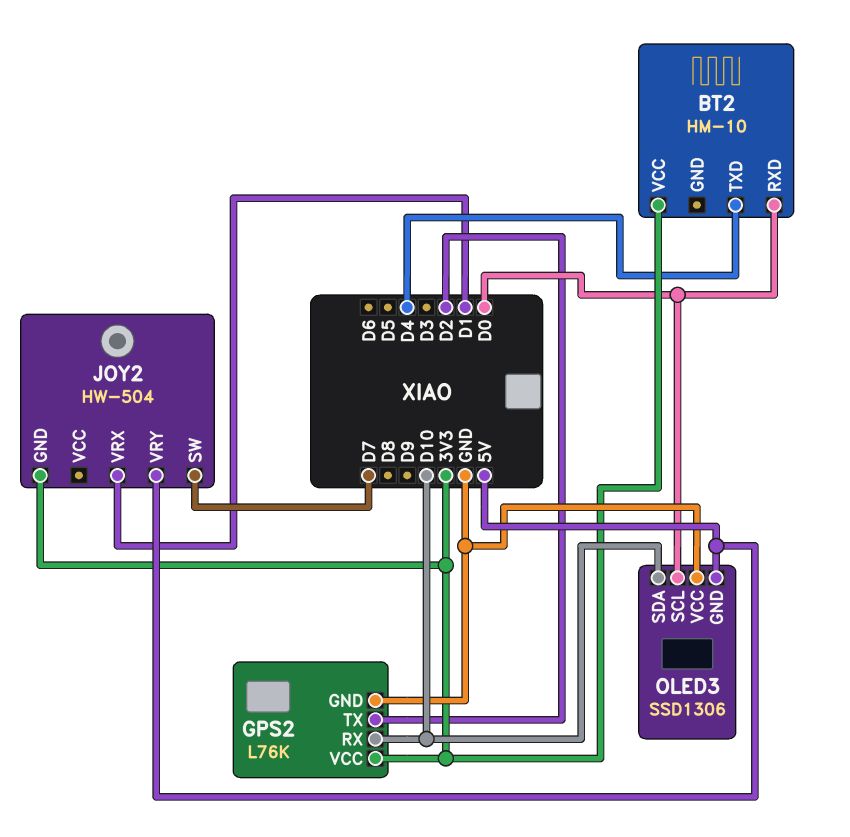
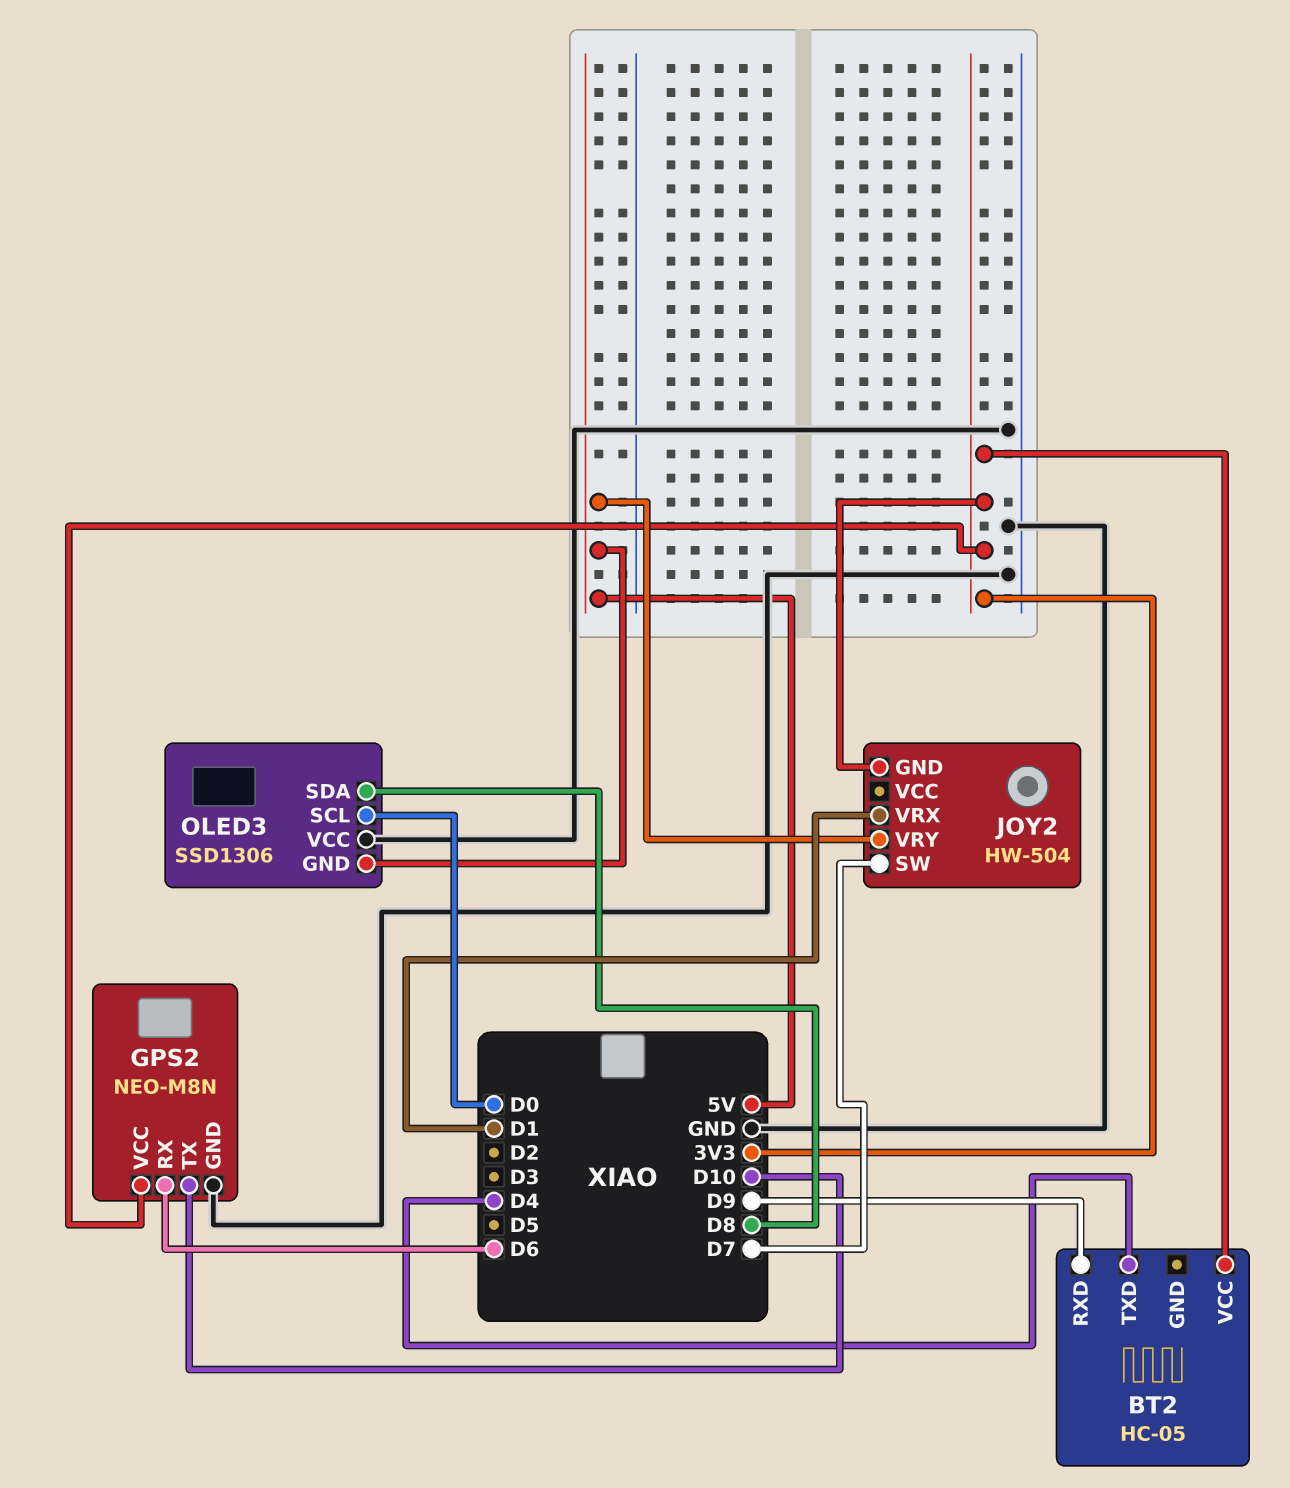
BT2: HM-10 -> HC-05
BT2 pin RXD: D0 -> D9
GPS2: L76K -> NEO-M8N
GPS2 pin RX: D10 -> D6
GPS2 pin TX: D2 -> D10
OLED3 pin SDA: D10 -> D8

